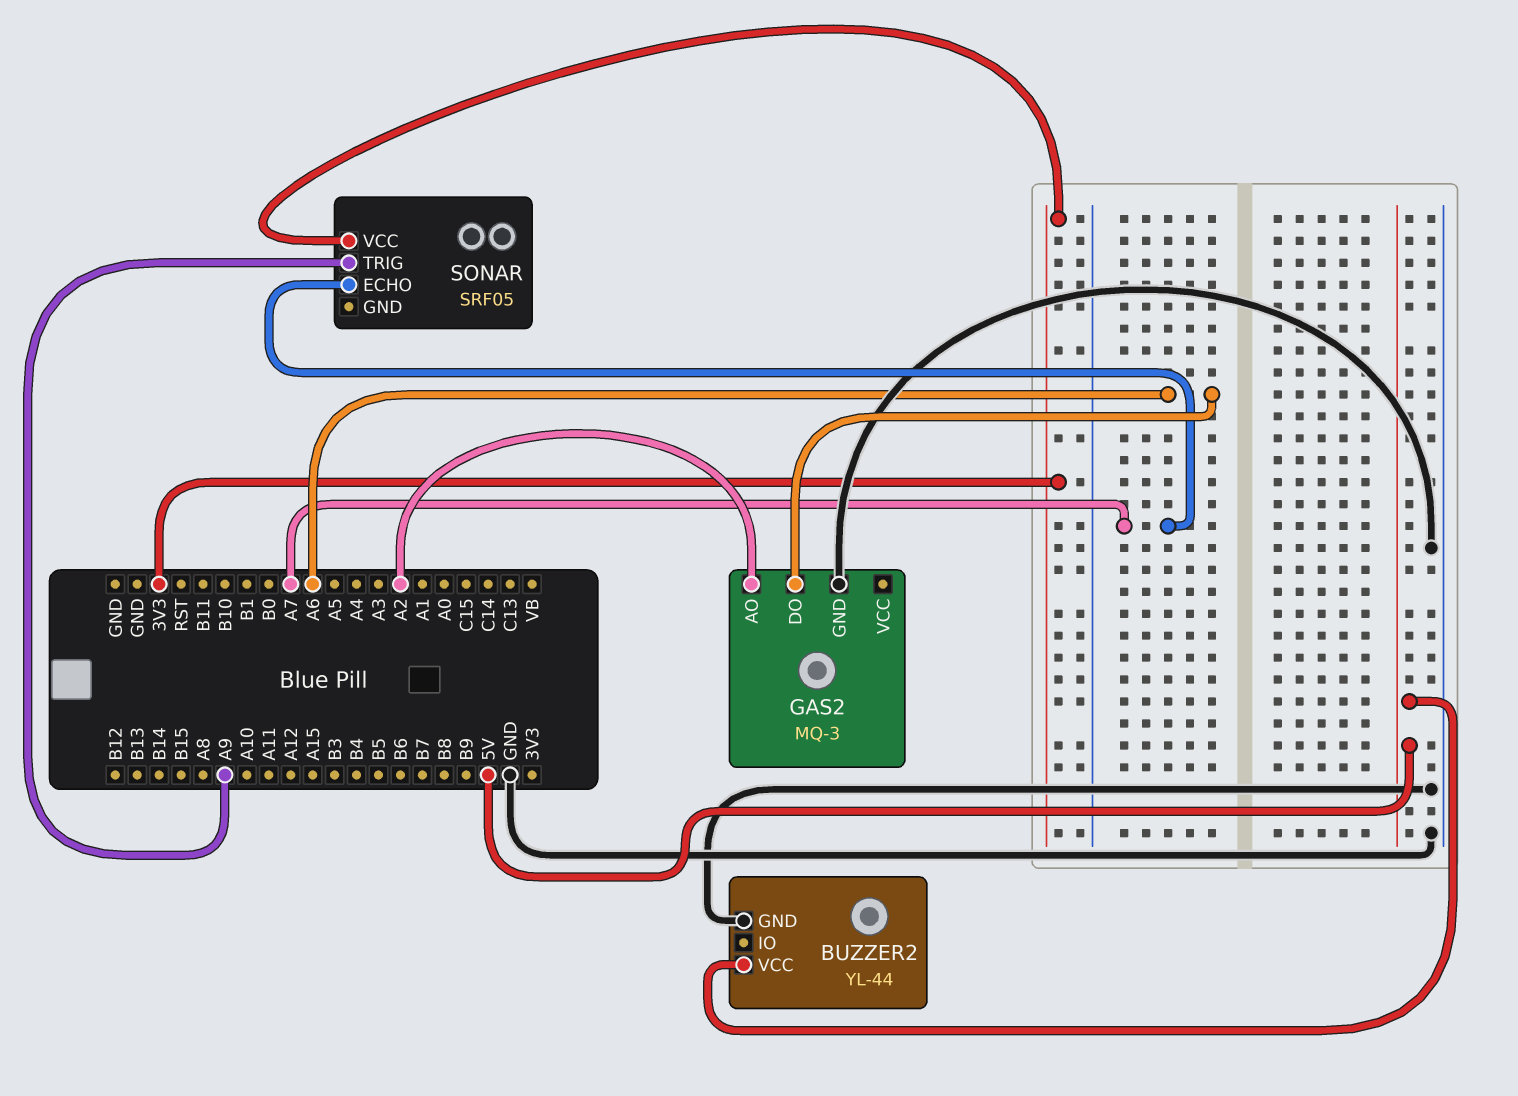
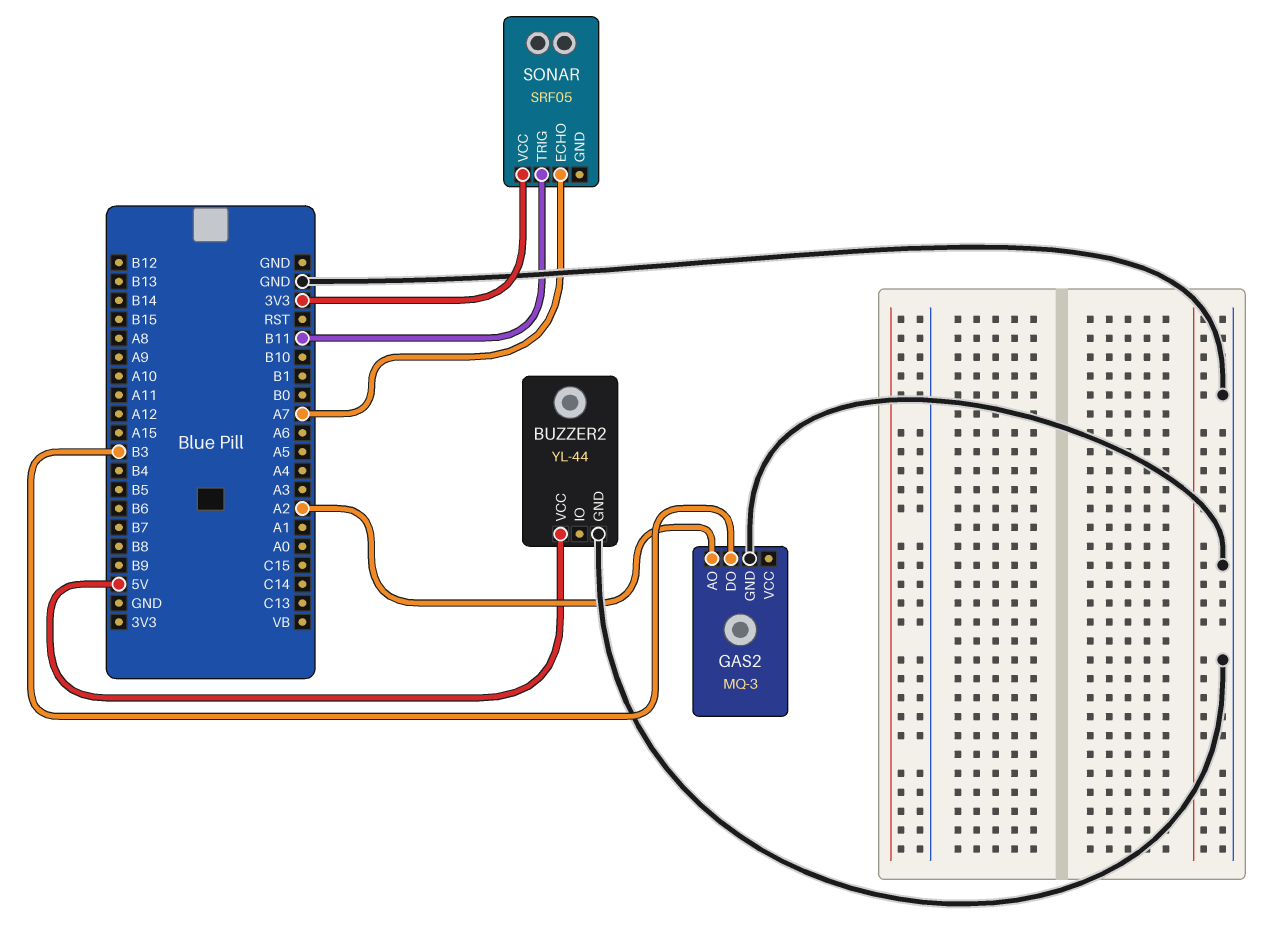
GAS2 pin DO: A6 -> B3
SONAR pin TRIG: A9 -> B11

